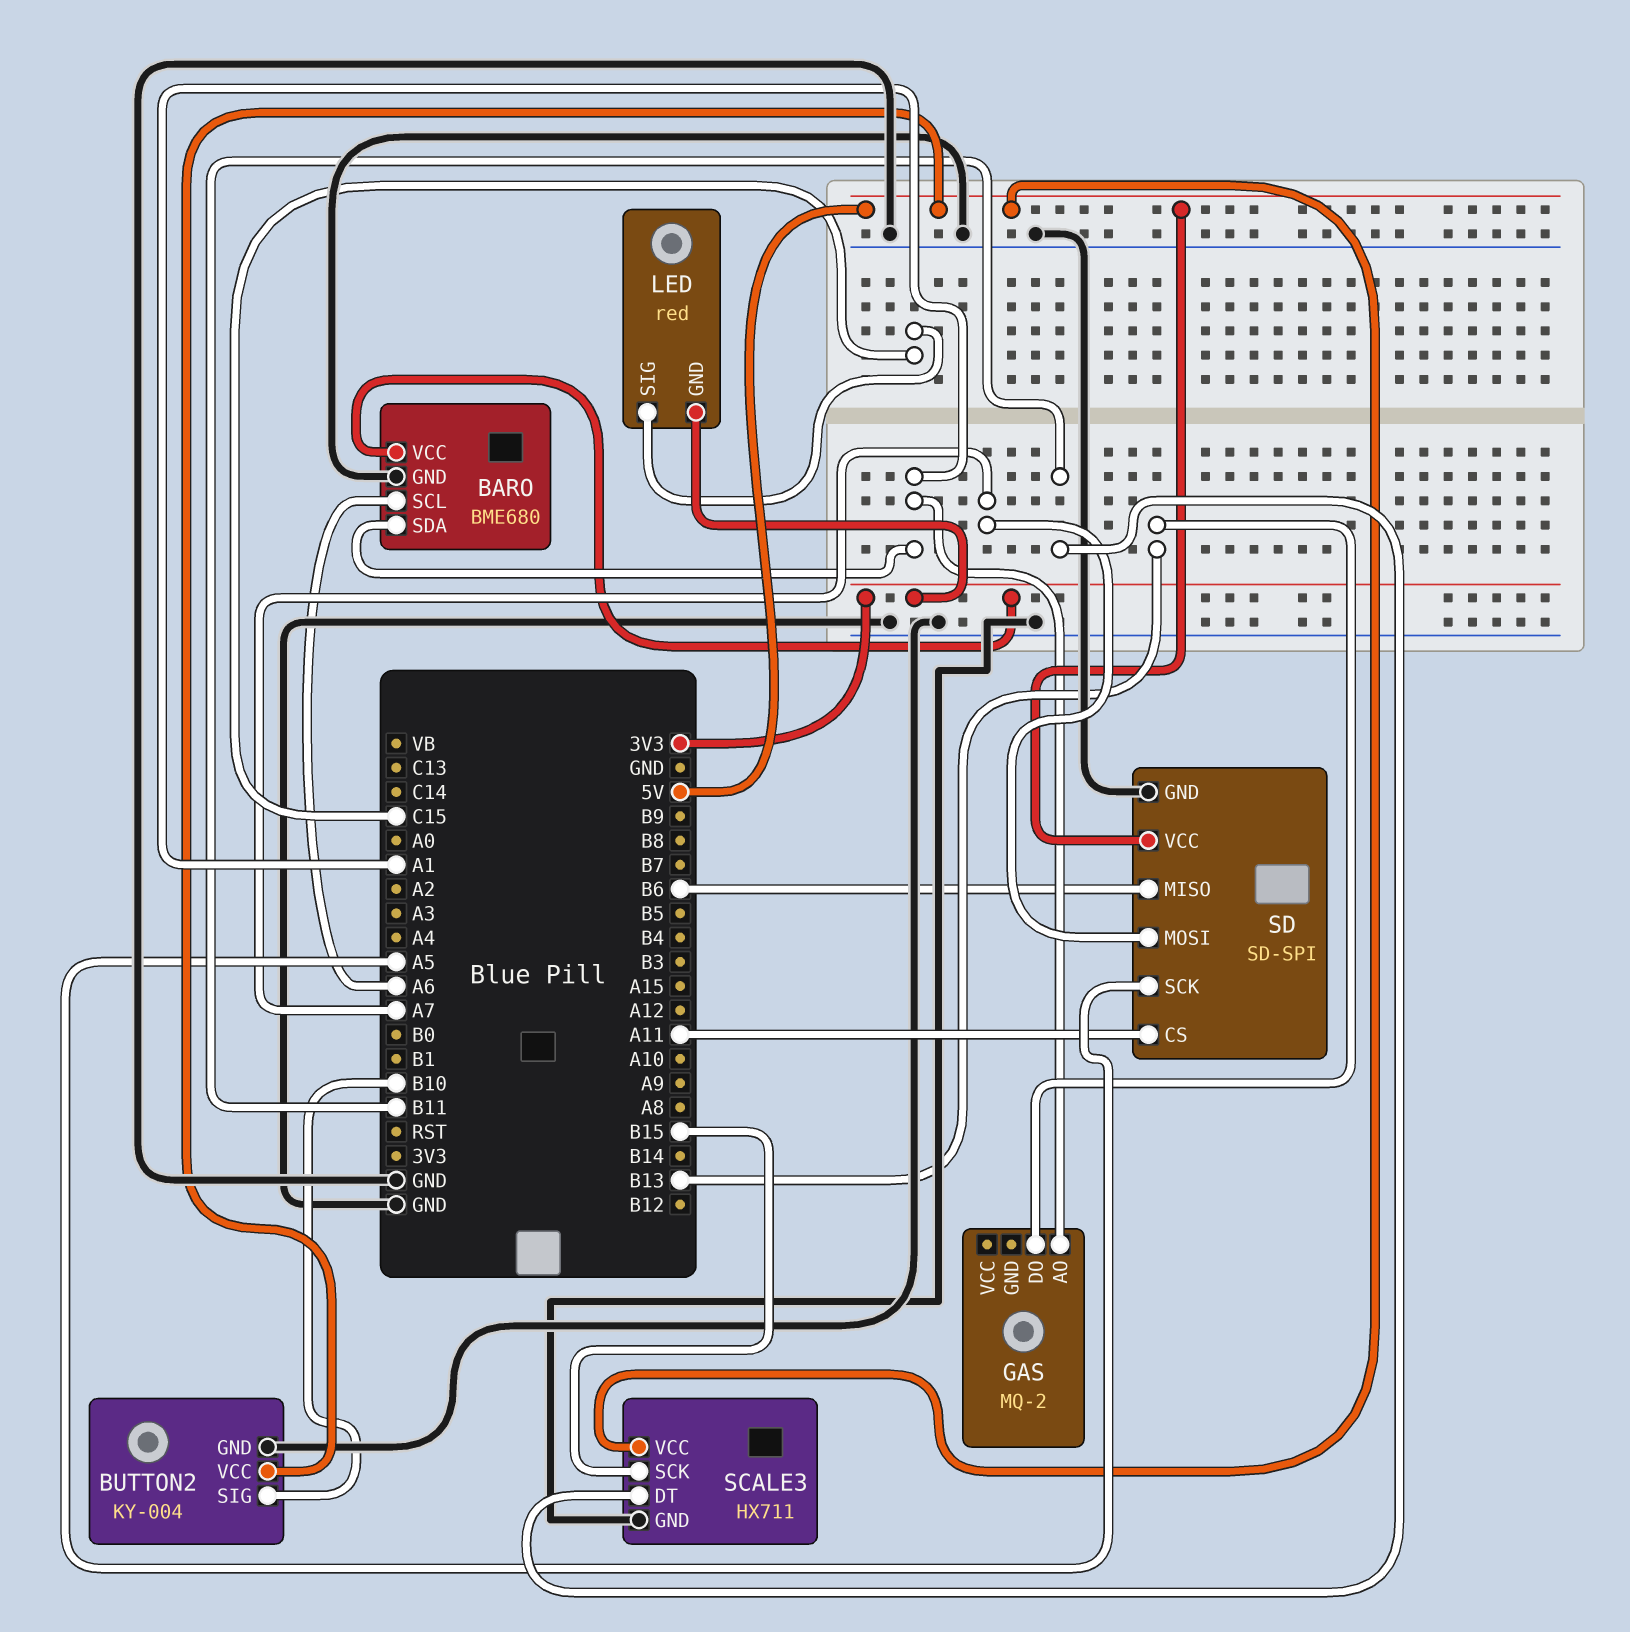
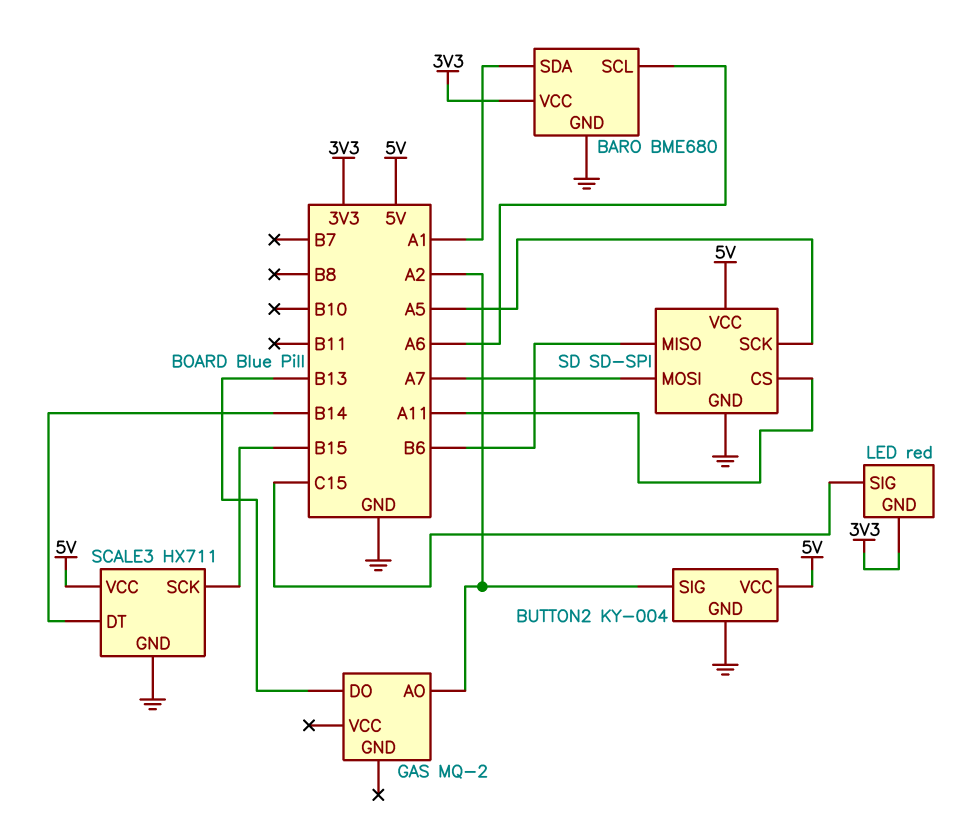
BUTTON2 pin SIG: B10 -> A2
GAS pin AO: A1 -> A2
SCALE3 pin DT: B11 -> B14

